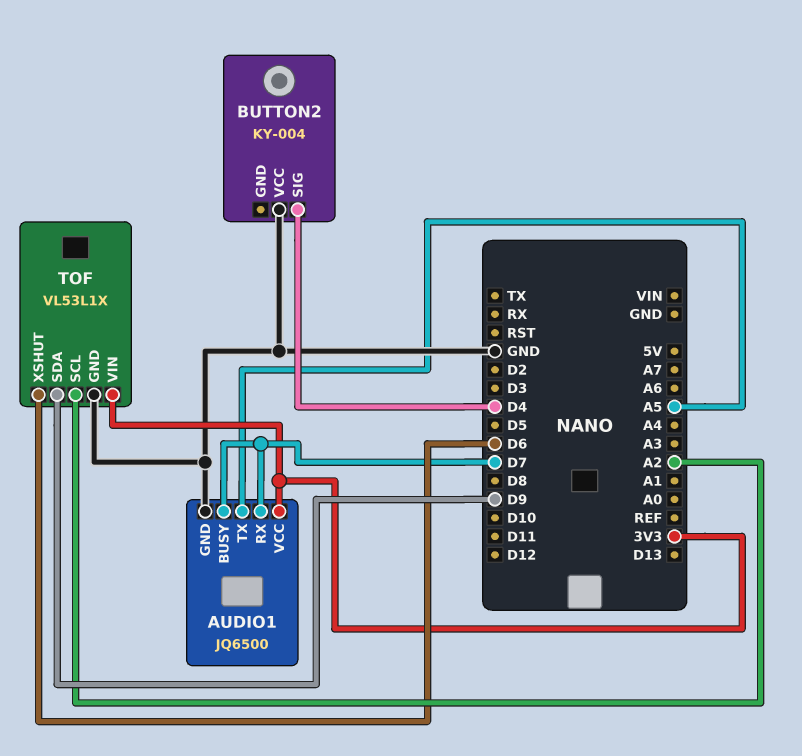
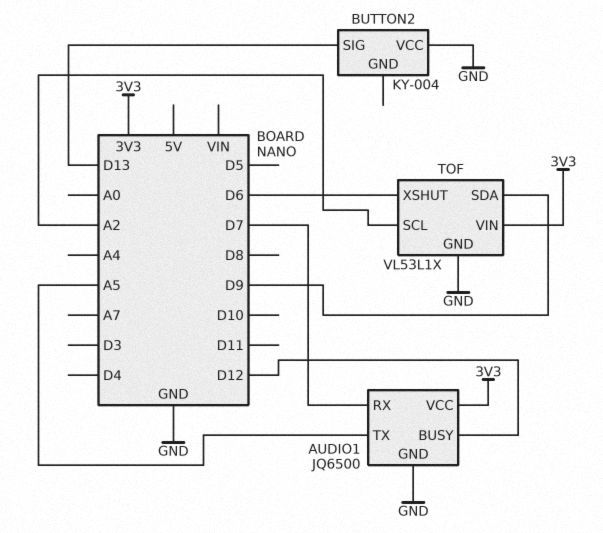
AUDIO1 pin BUSY: D7 -> D12
BUTTON2 pin SIG: D4 -> D13

